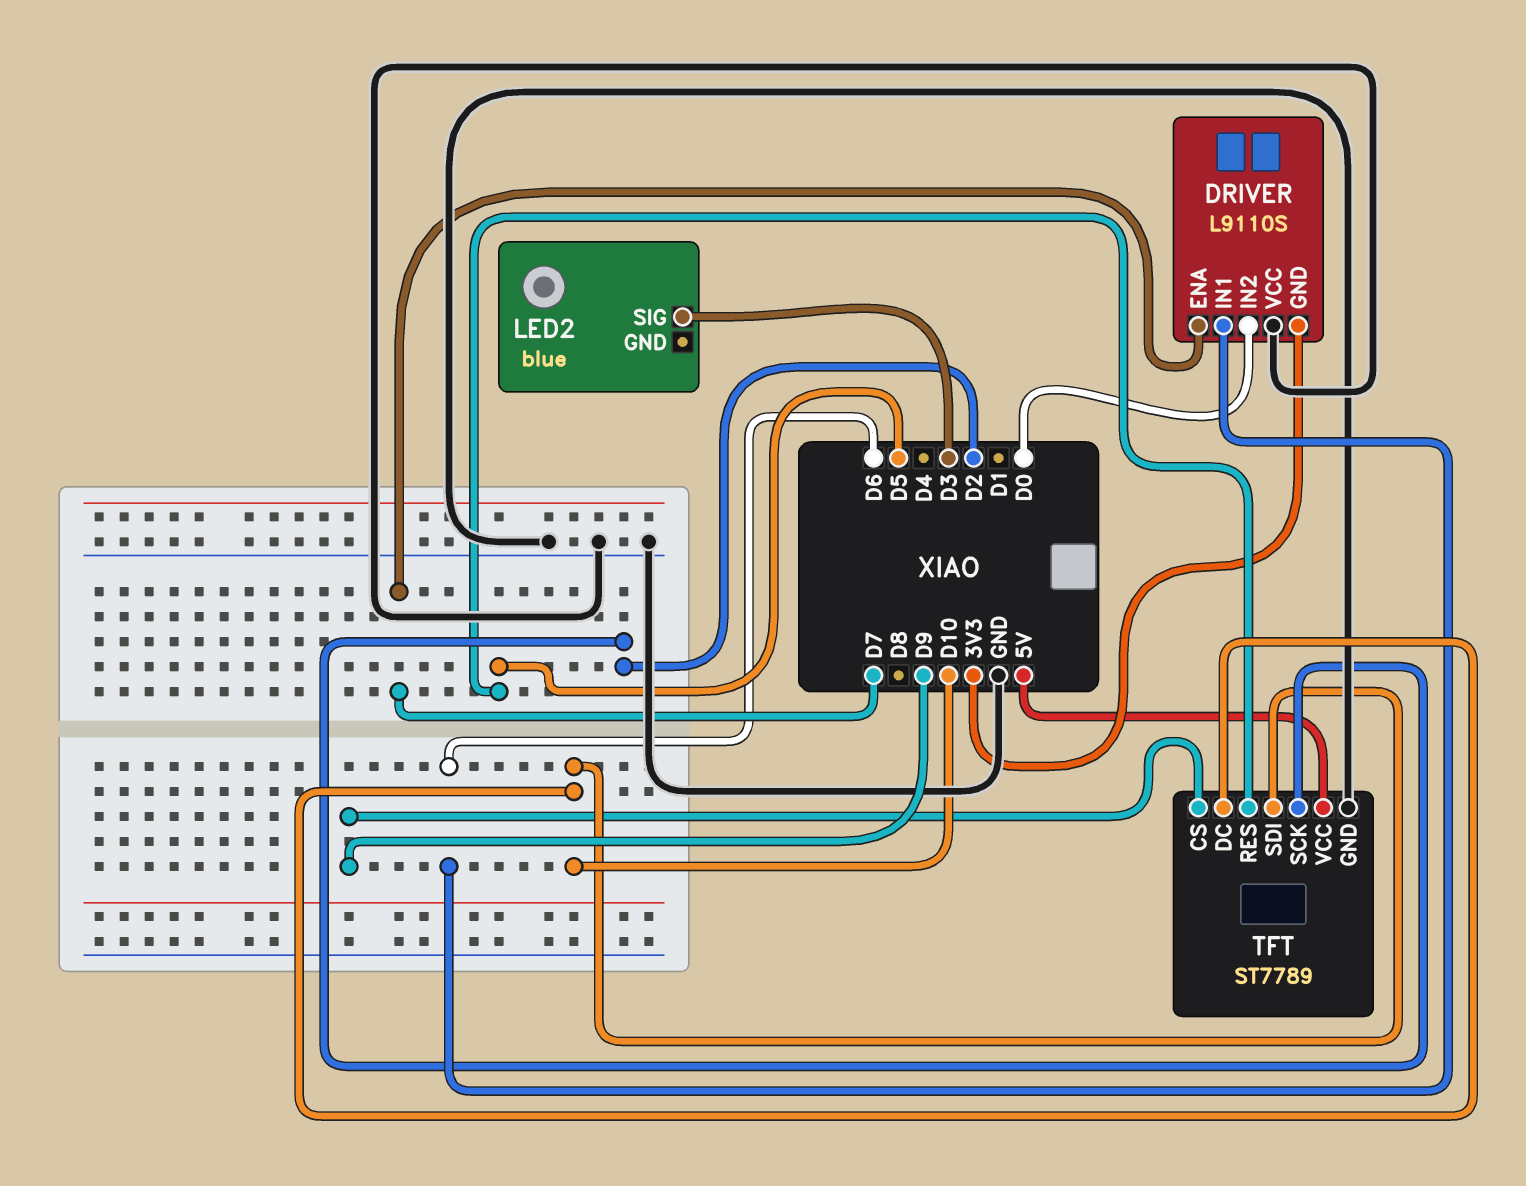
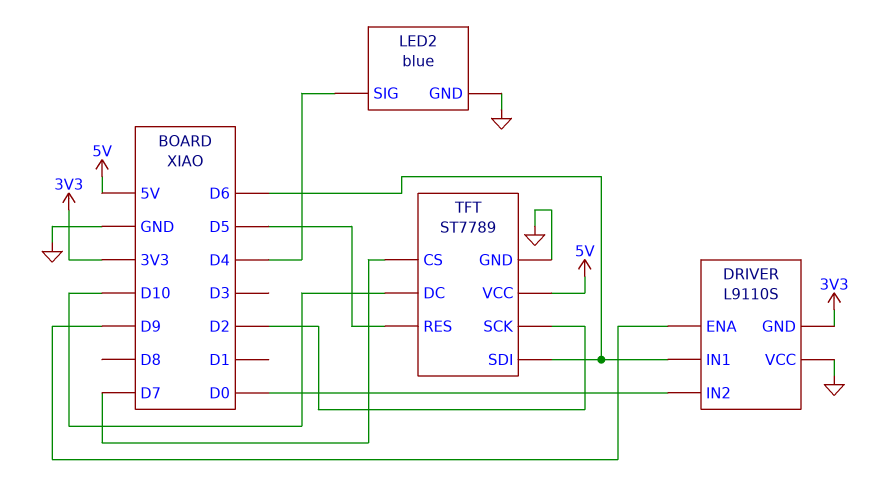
DRIVER pin ENA: D7 -> D9
LED2 pin GND: none -> GND
LED2 pin SIG: D3 -> D4
TFT pin CS: D9 -> D7
TFT pin SDI: D10 -> D6

